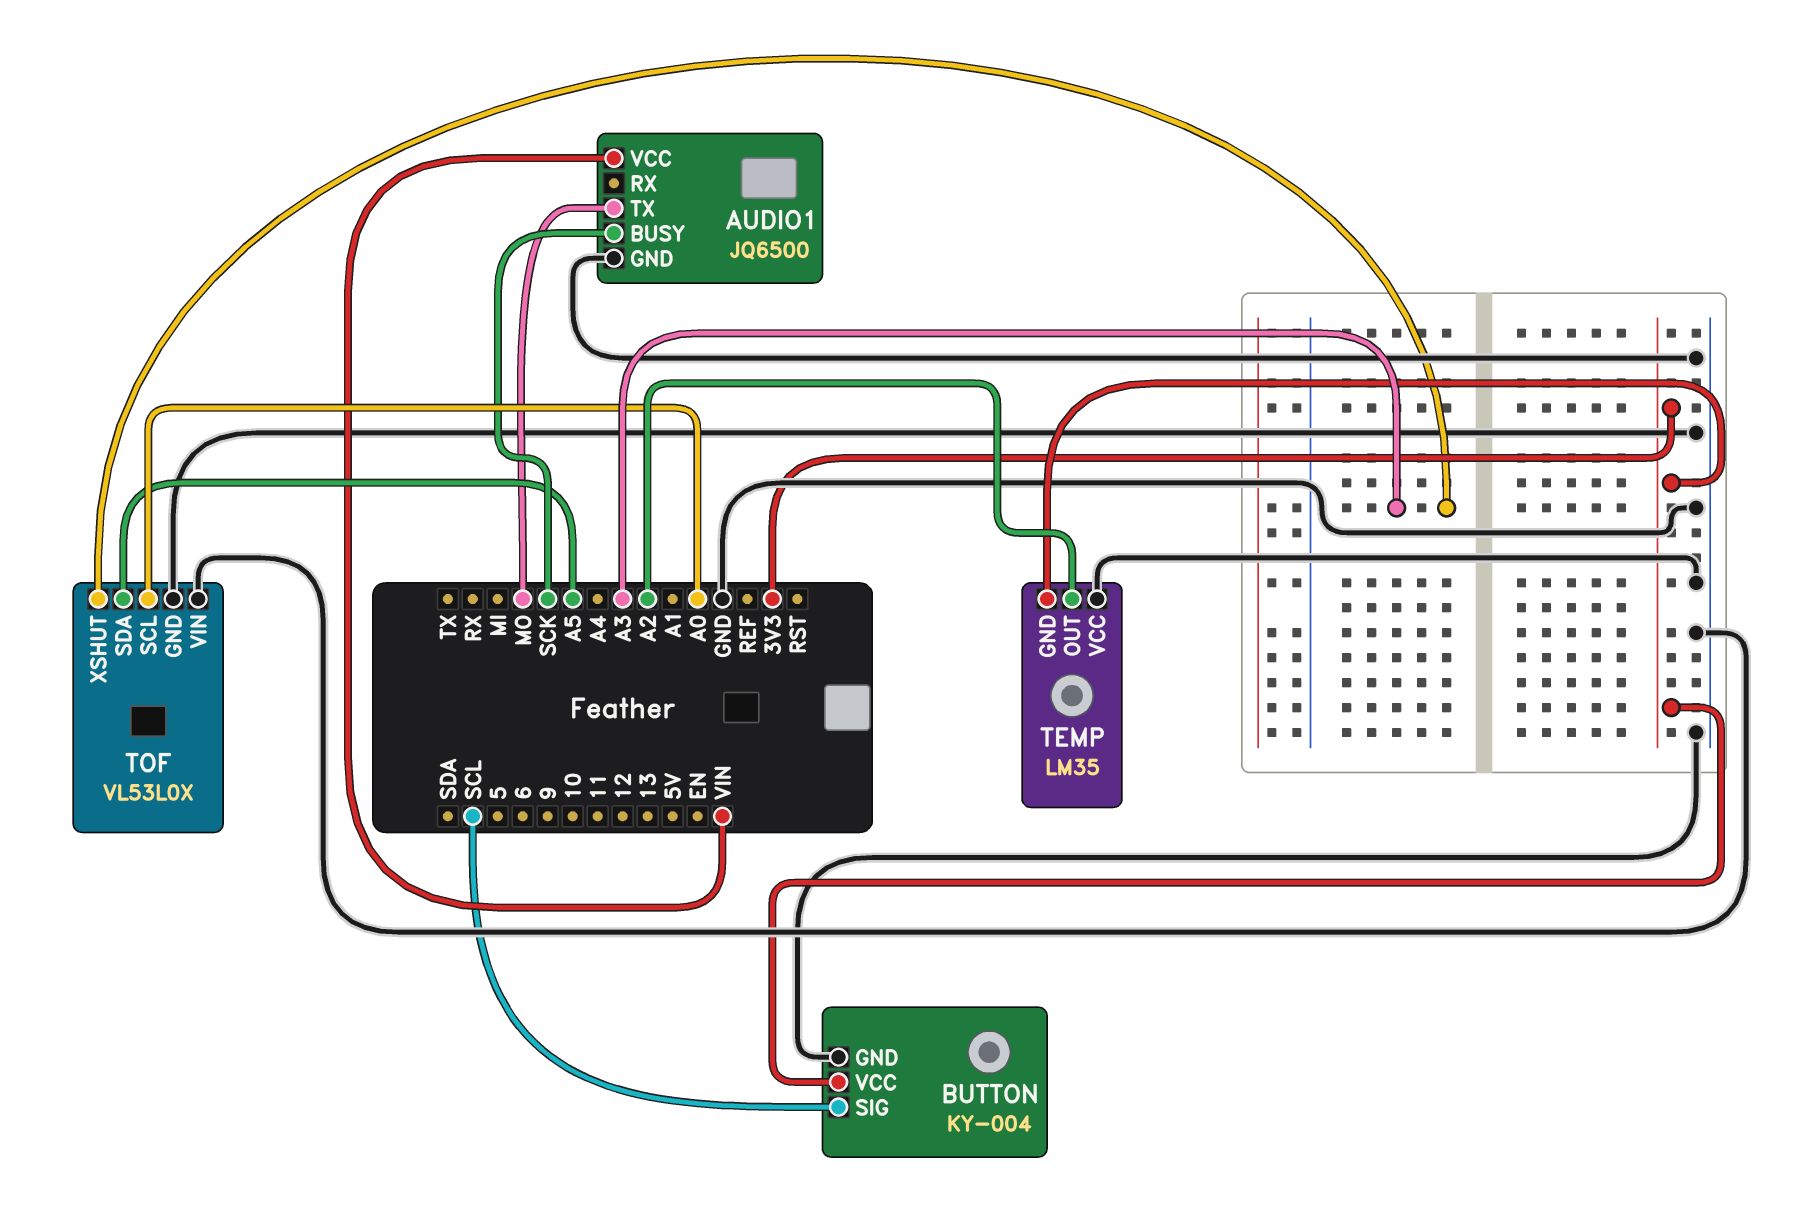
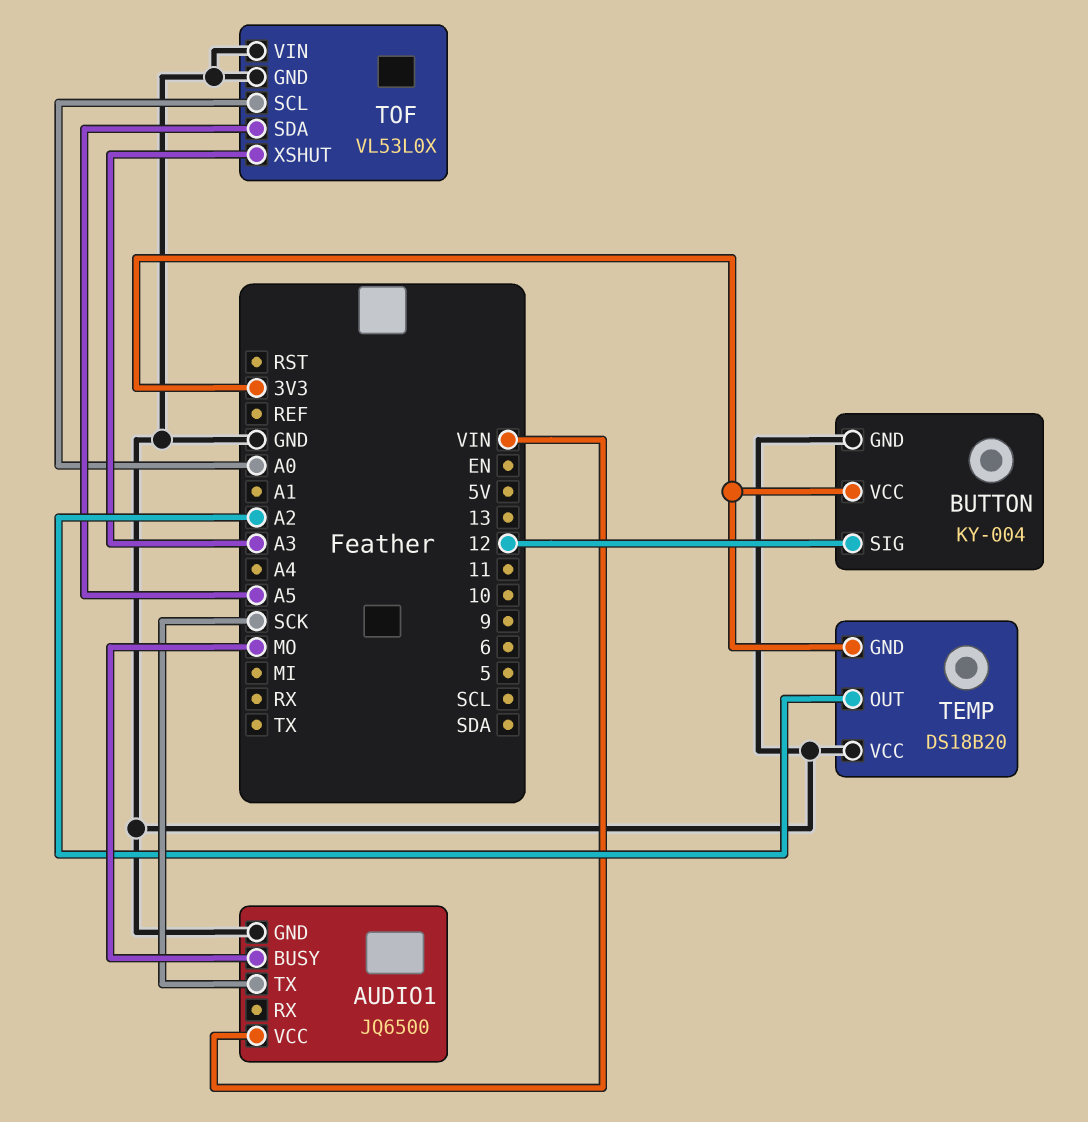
AUDIO1 pin BUSY: SCK -> MO
AUDIO1 pin TX: MO -> SCK
BUTTON pin SIG: SCL -> 12
TEMP: LM35 -> DS18B20

